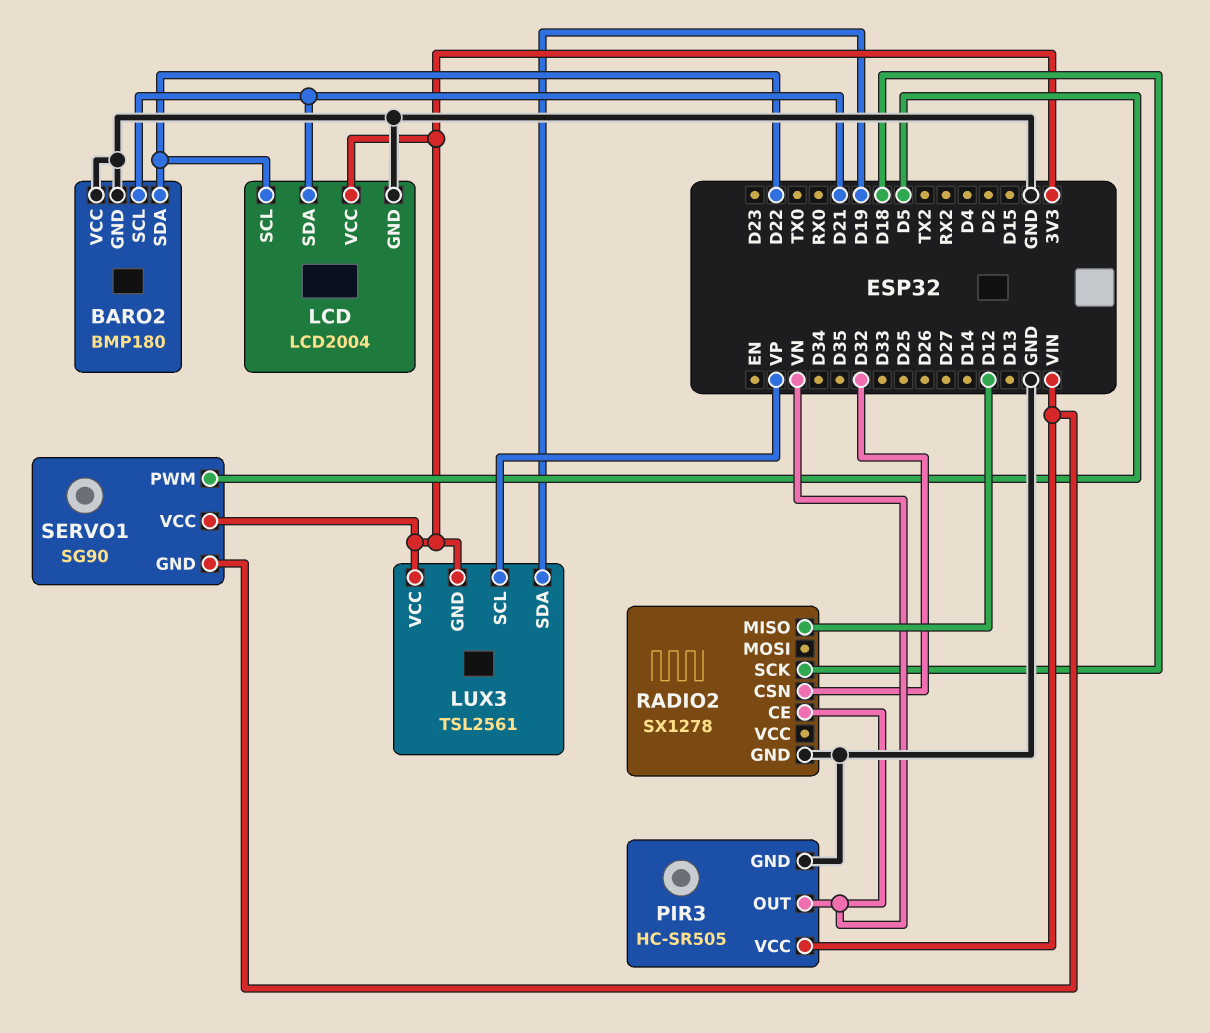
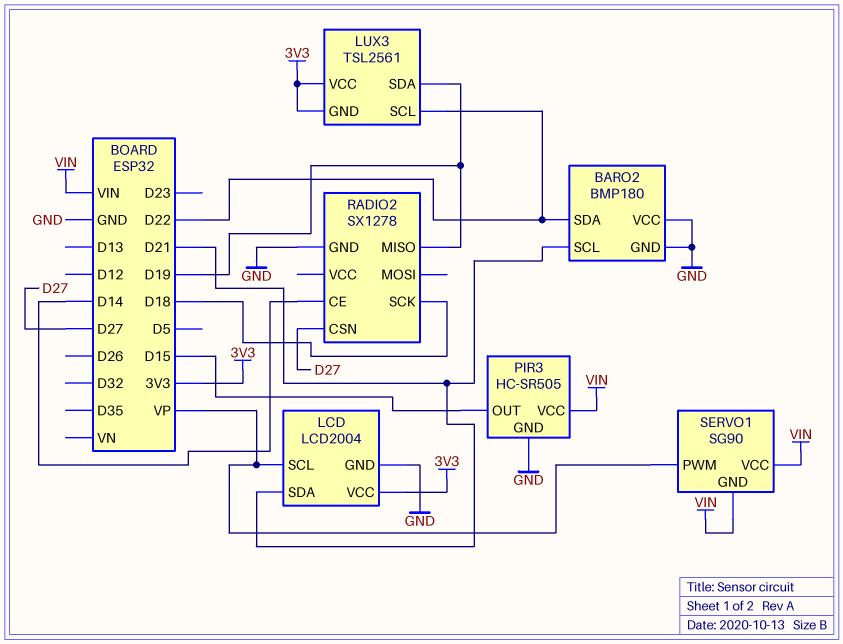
LCD pin SCL: D22 -> VP
LUX3 pin SCL: VP -> D22
PIR3 pin OUT: VN -> D15
RADIO2 pin CE: VN -> D14
RADIO2 pin CSN: D32 -> D27
RADIO2 pin MISO: D12 -> D19
SERVO1 pin PWM: D5 -> VP
SERVO1 pin VCC: 3V3 -> VIN

